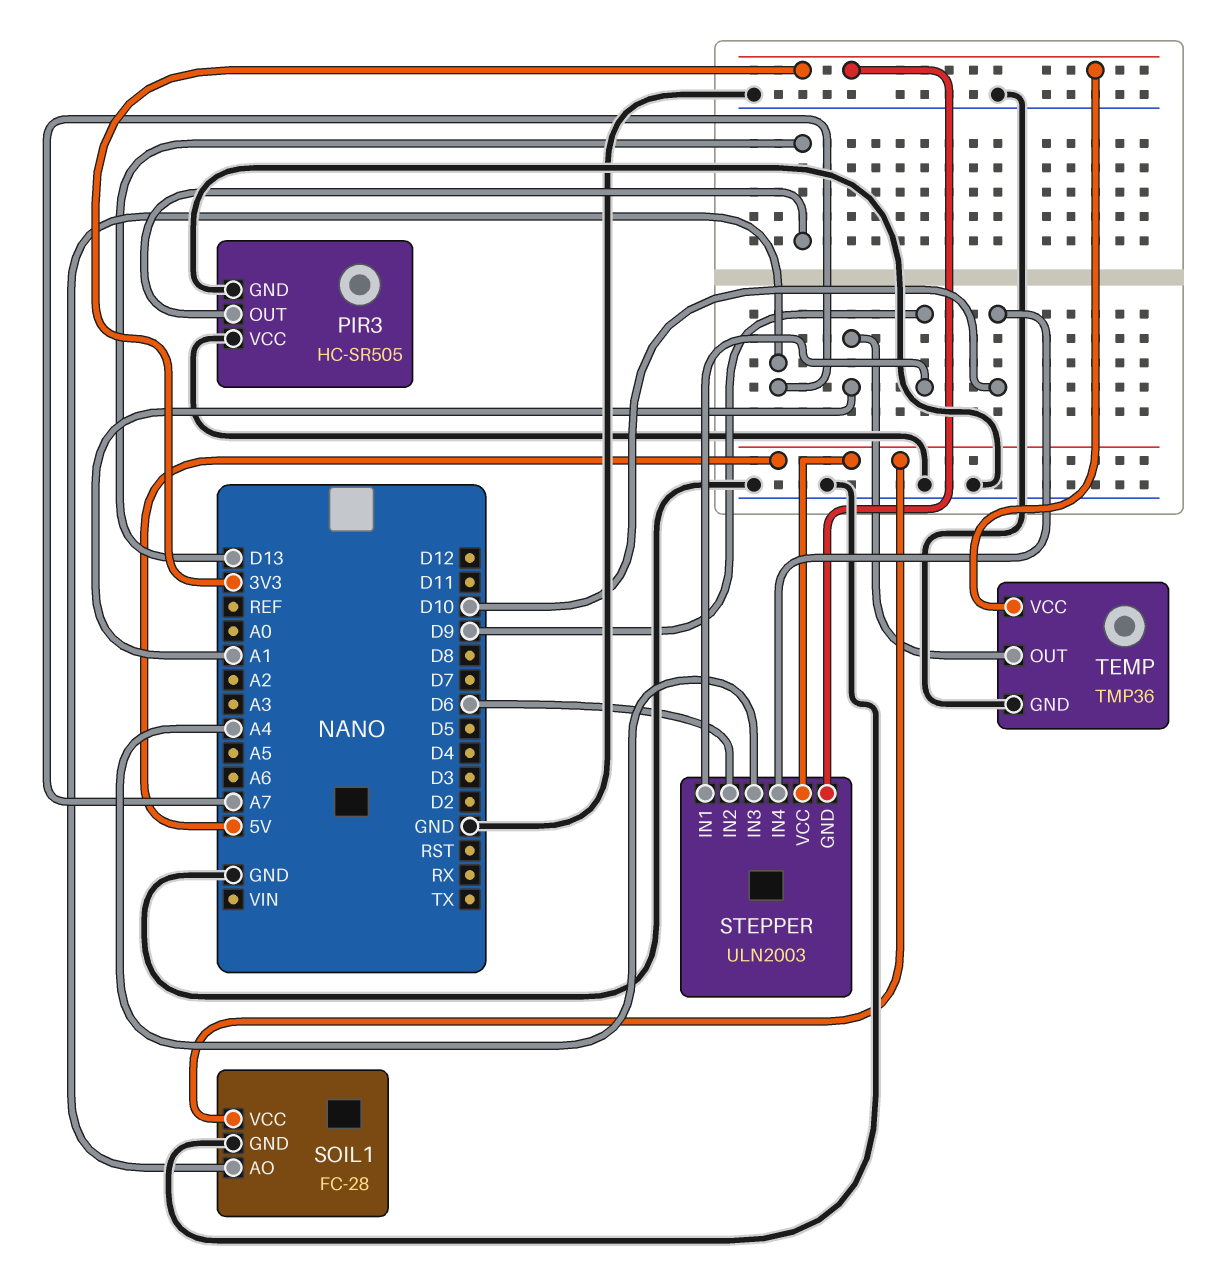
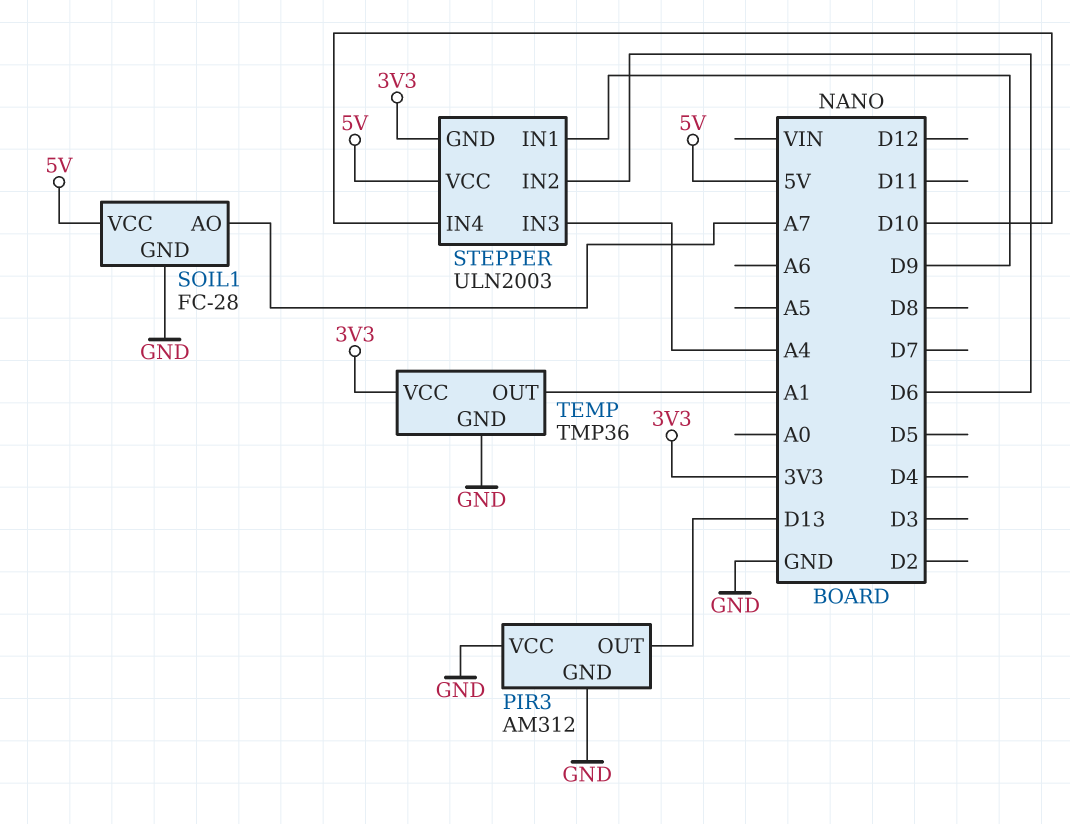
PIR3: HC-SR505 -> AM312

